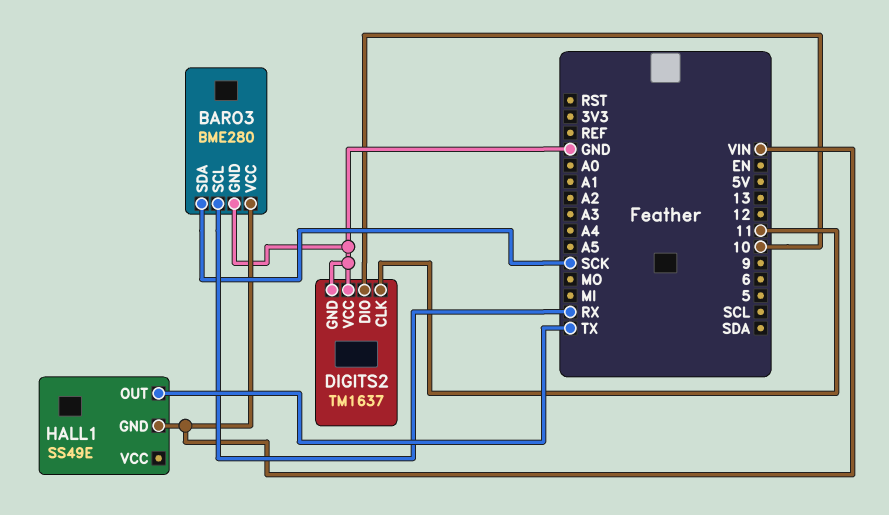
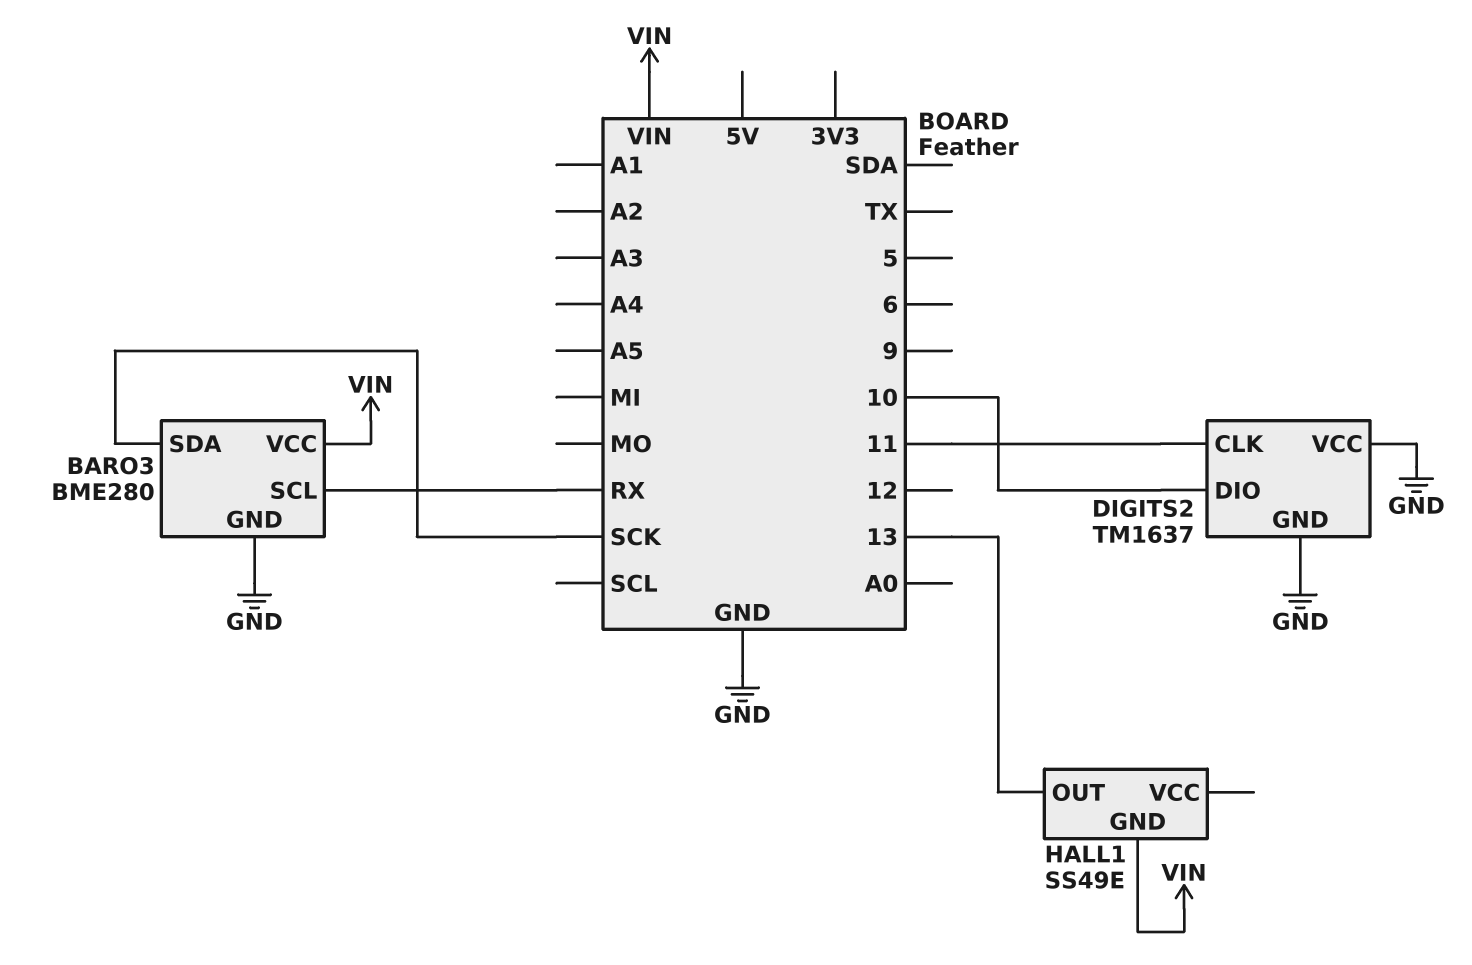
HALL1 pin OUT: TX -> 13

